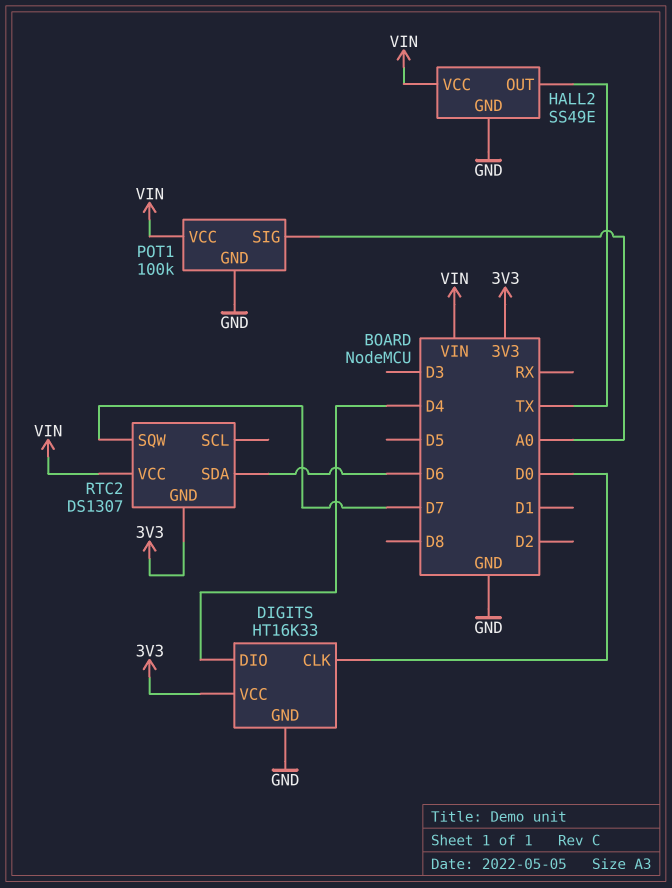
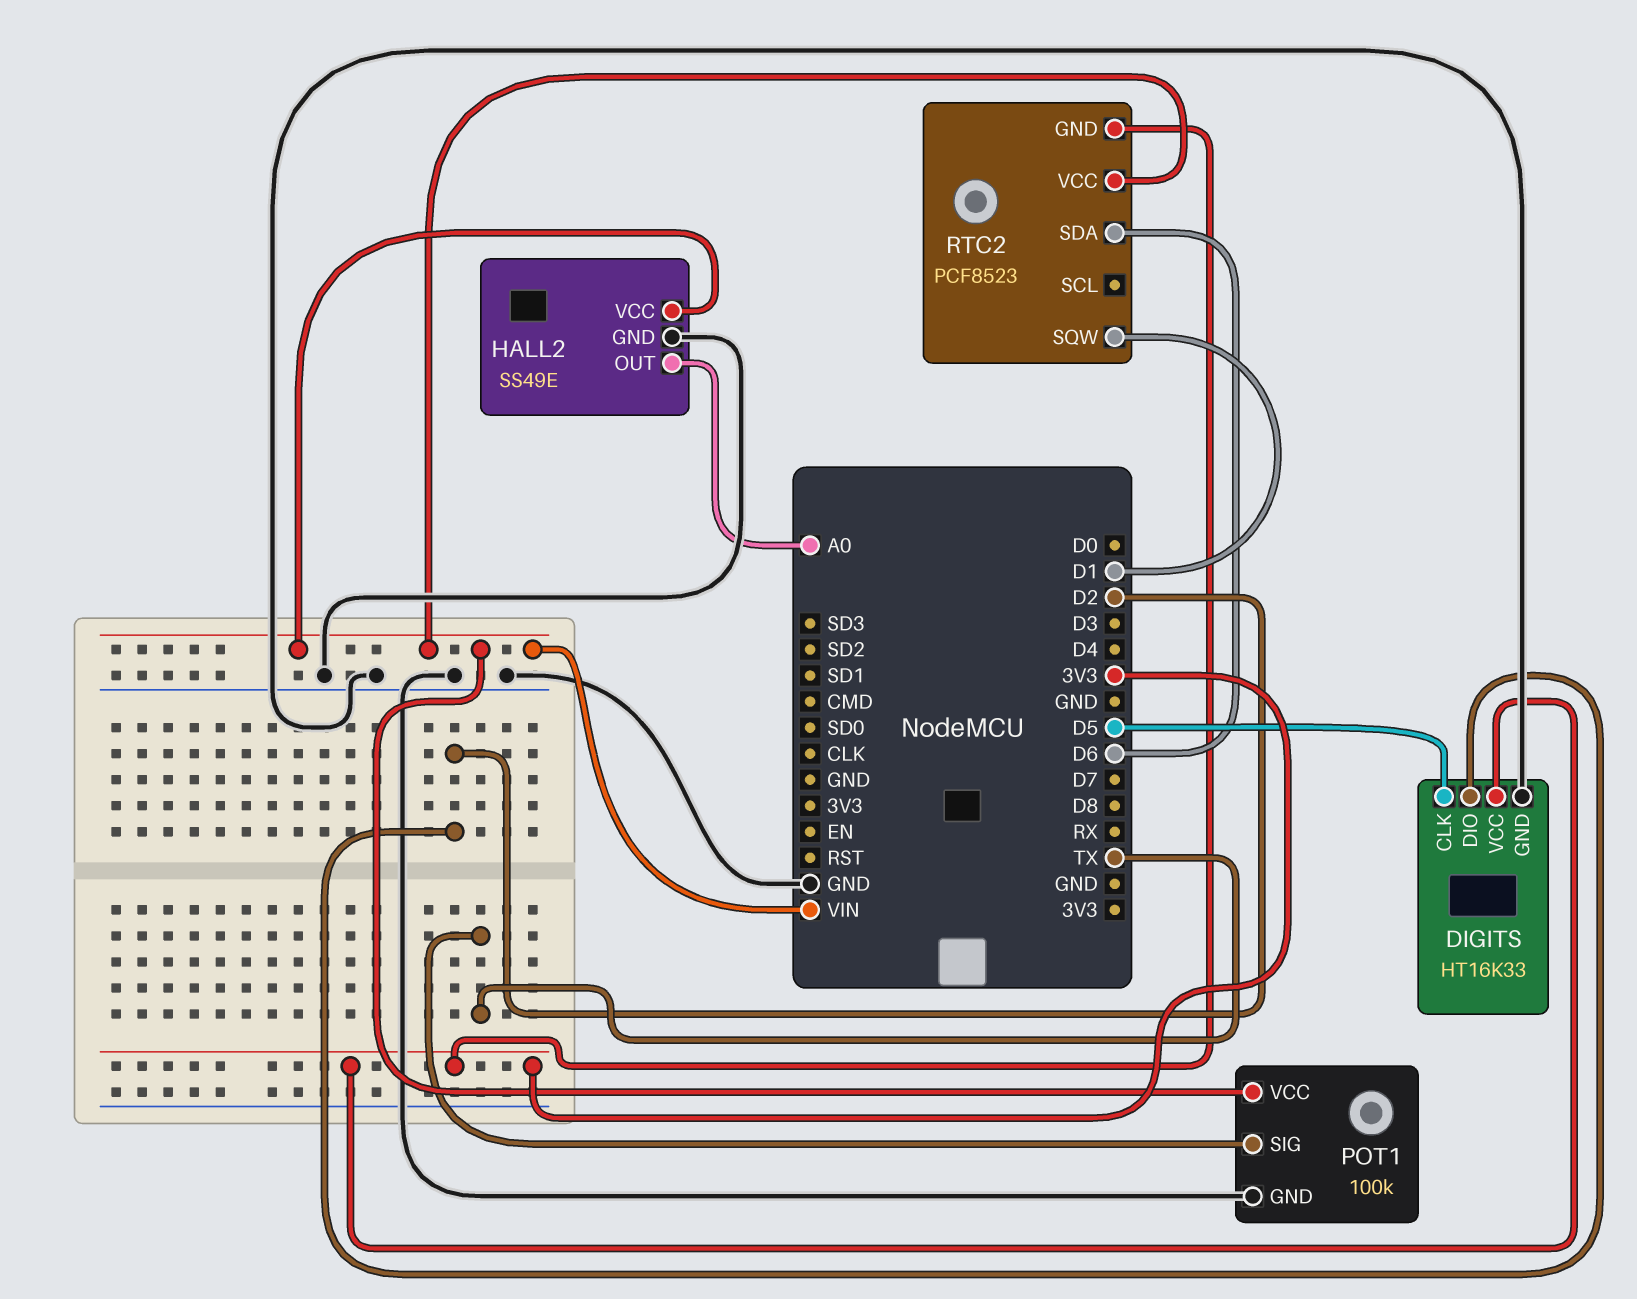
DIGITS pin CLK: D0 -> D5
DIGITS pin DIO: D4 -> D2
HALL2 pin OUT: TX -> A0
POT1 pin SIG: A0 -> TX
RTC2: DS1307 -> PCF8523
RTC2 pin SQW: D7 -> D1

